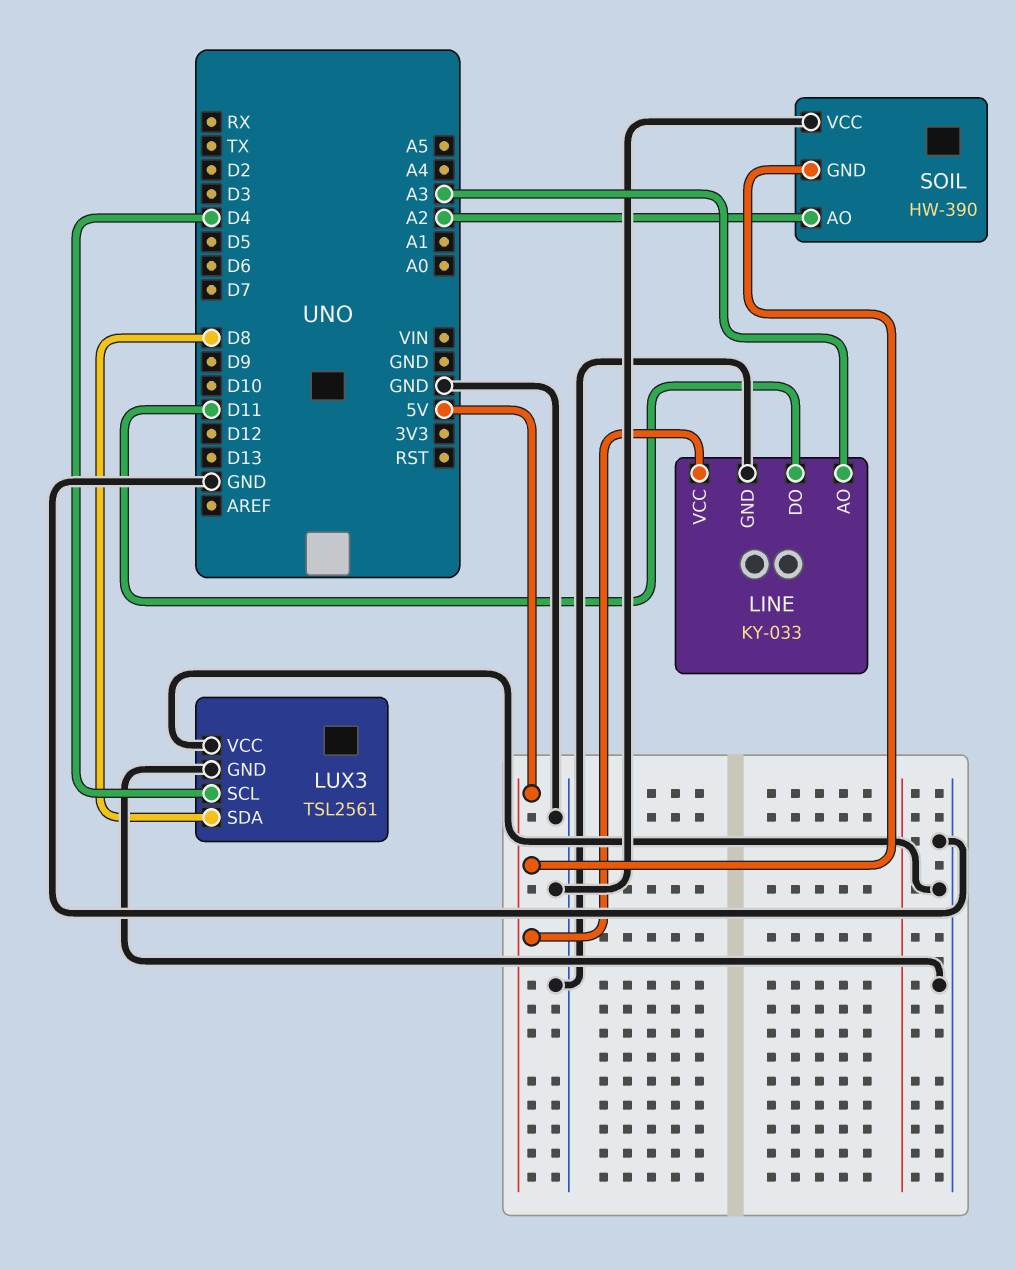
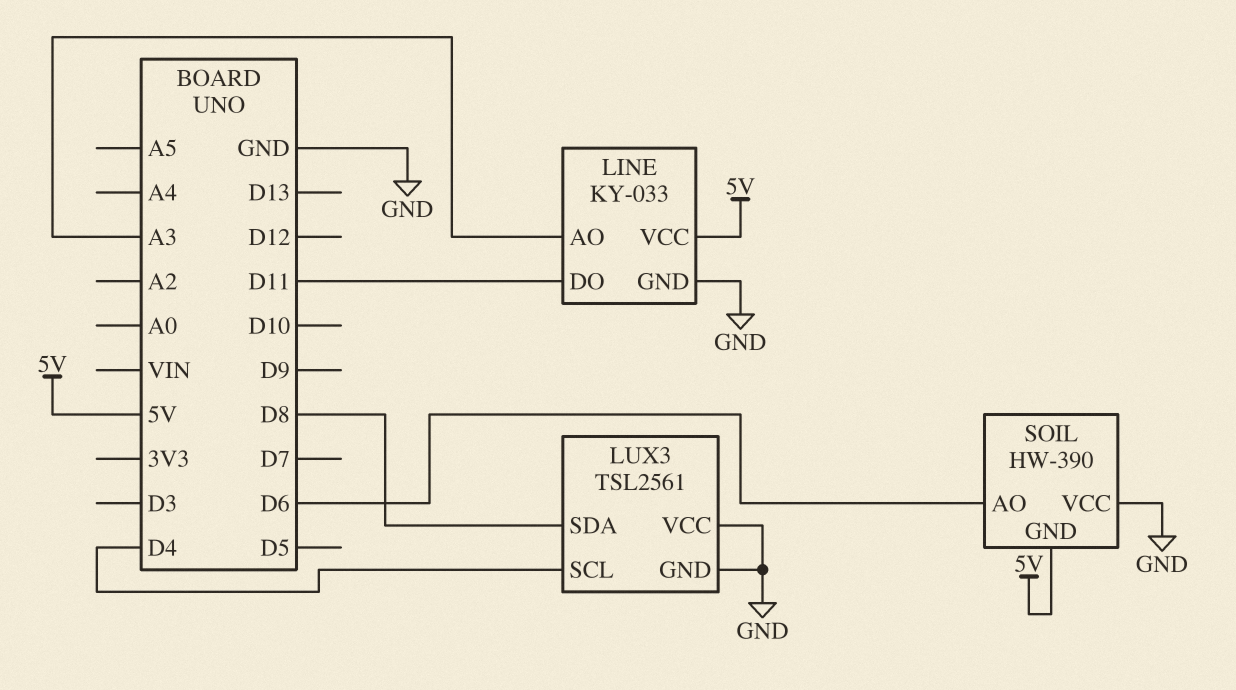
SOIL pin AO: A2 -> D6

